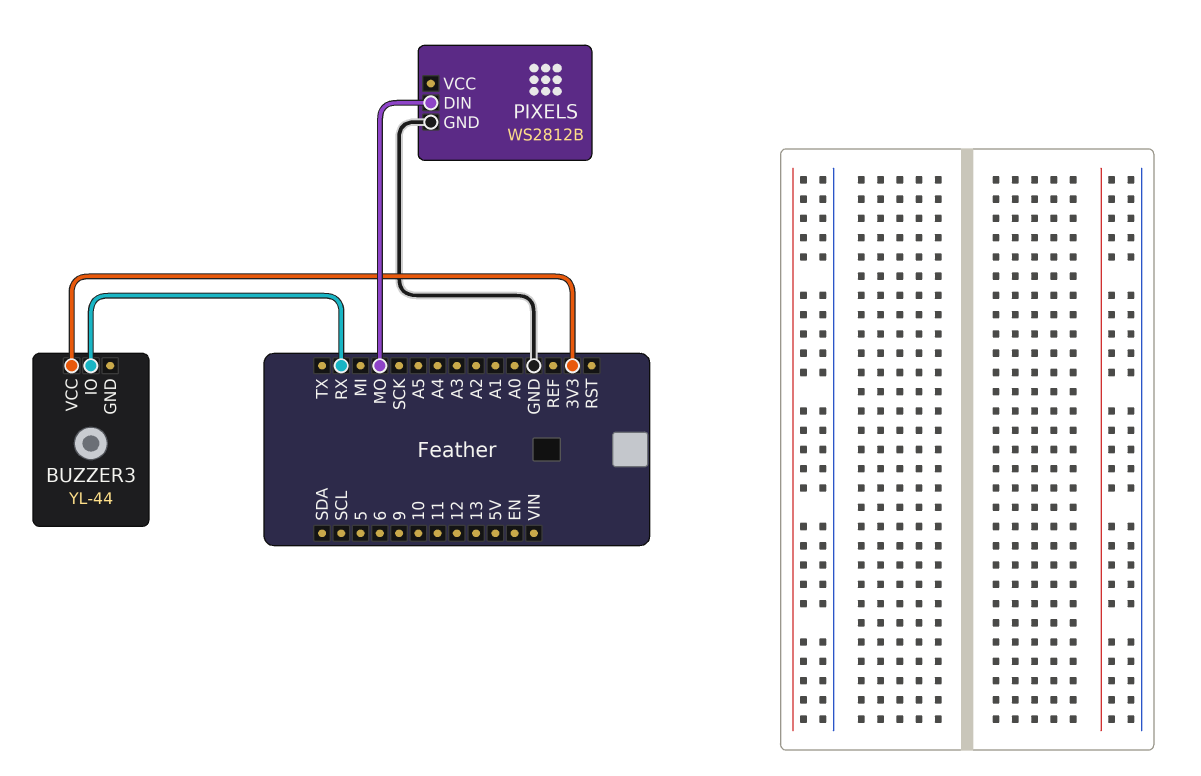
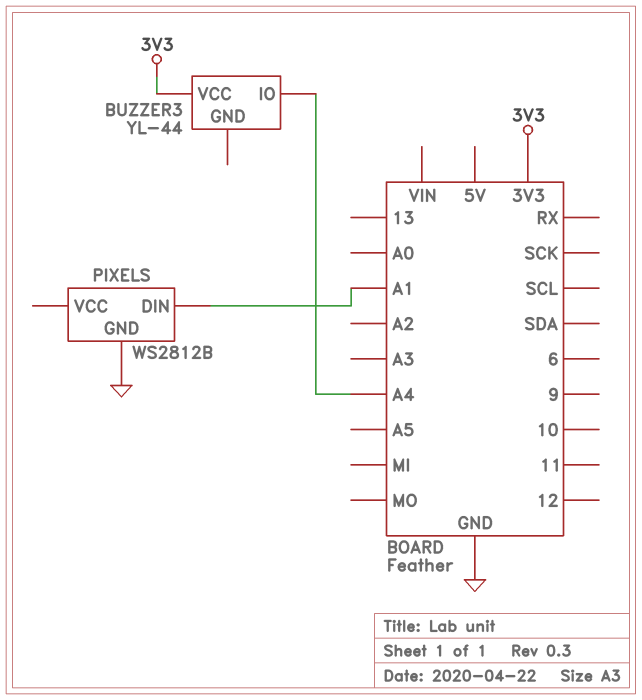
BUZZER3 pin IO: RX -> A4
PIXELS pin DIN: MO -> A1

